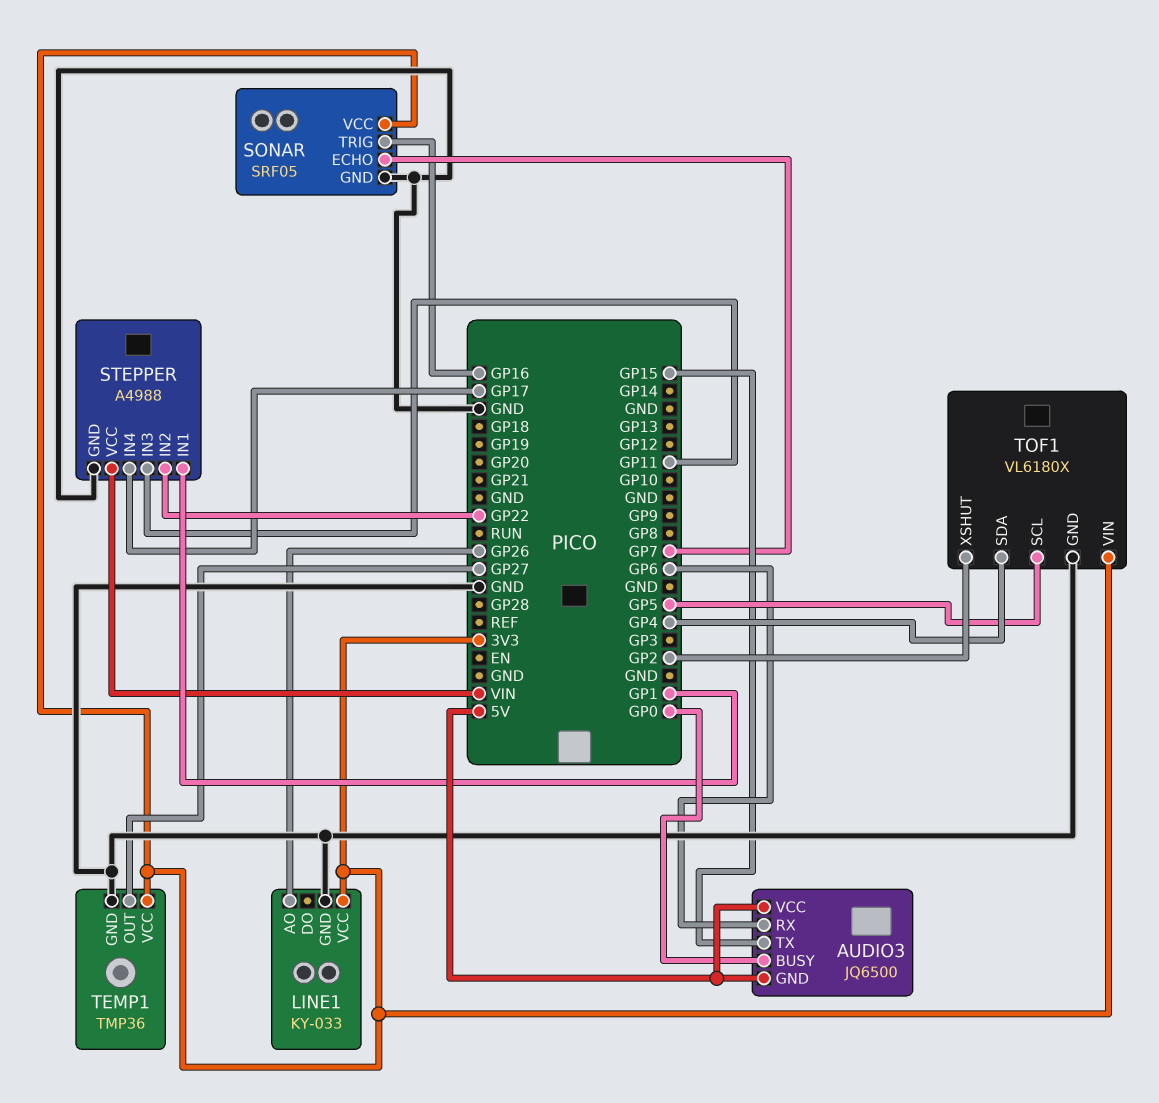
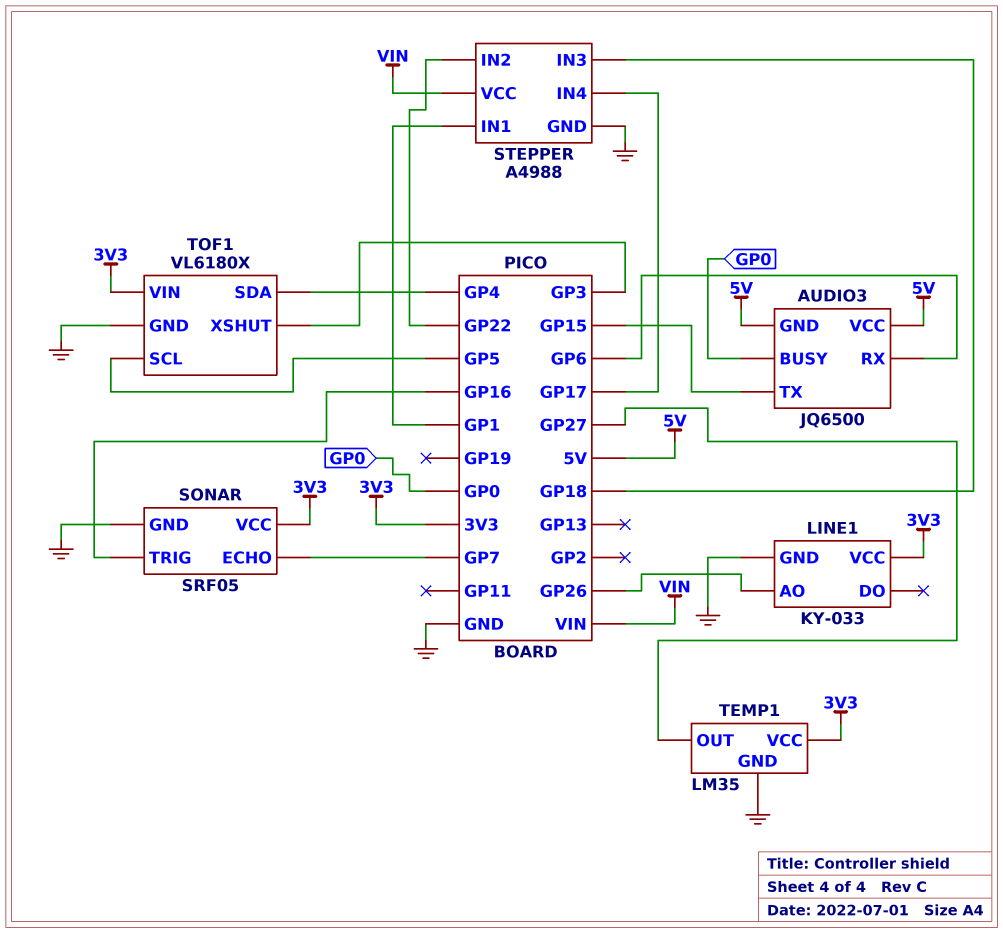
STEPPER pin IN3: GP11 -> GP18
TEMP1: TMP36 -> LM35
TOF1 pin XSHUT: GP2 -> GP3

